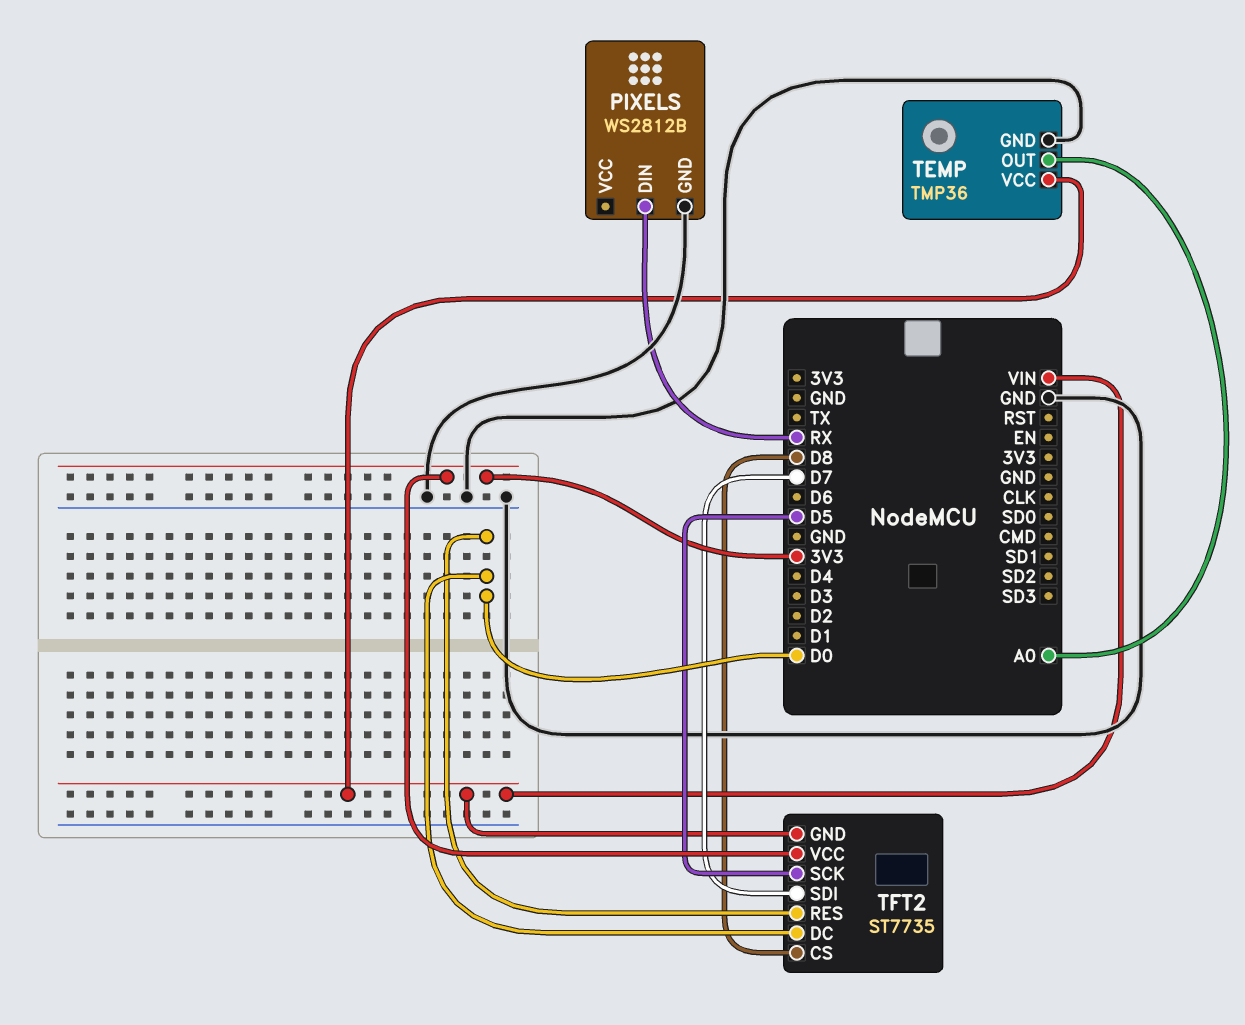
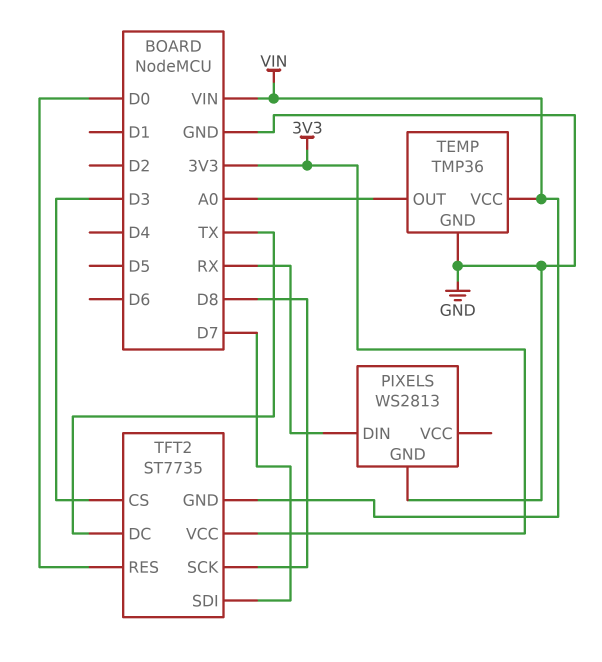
PIXELS: WS2812B -> WS2813
TFT2 pin CS: D8 -> D3
TFT2 pin DC: D0 -> TX
TFT2 pin SCK: D5 -> D8

